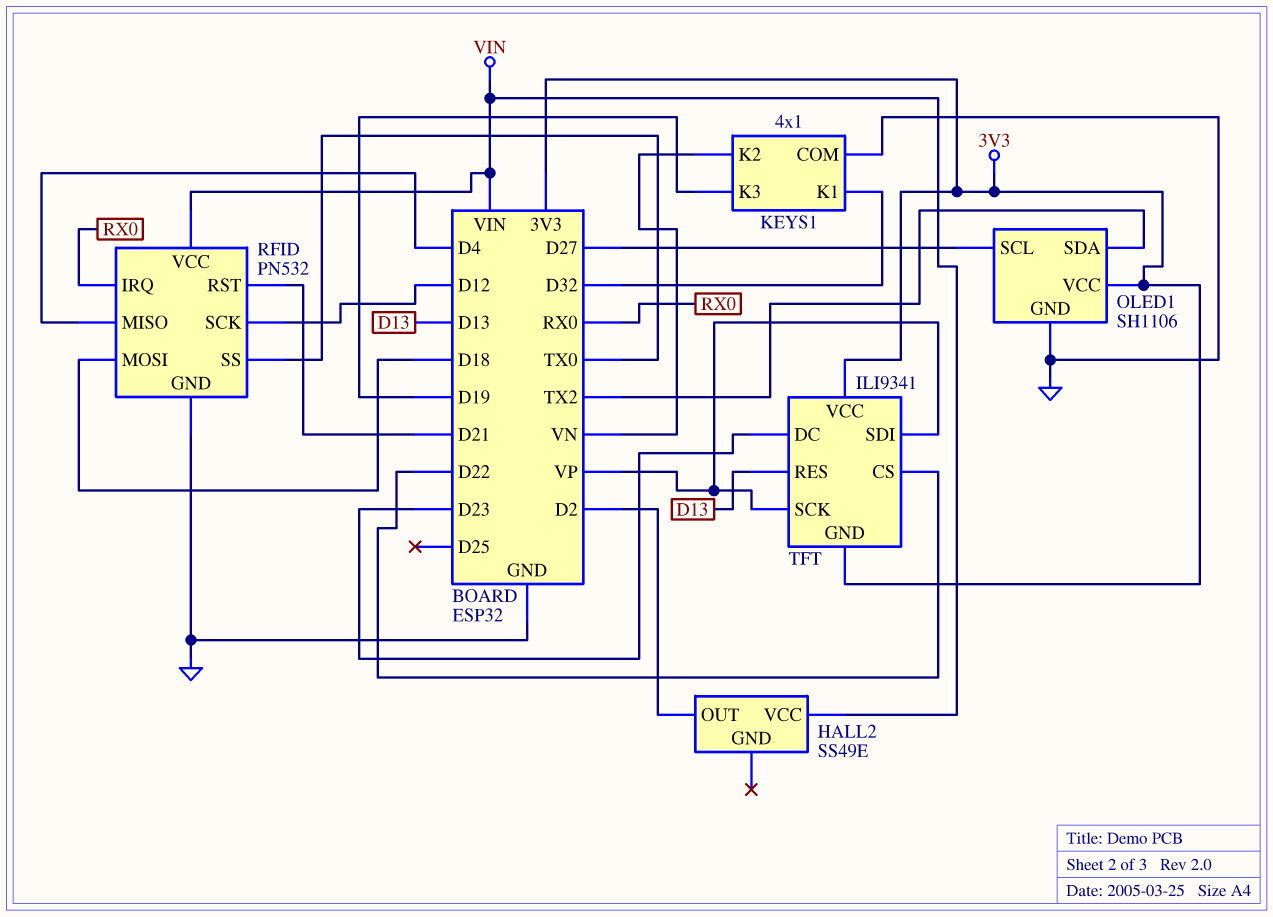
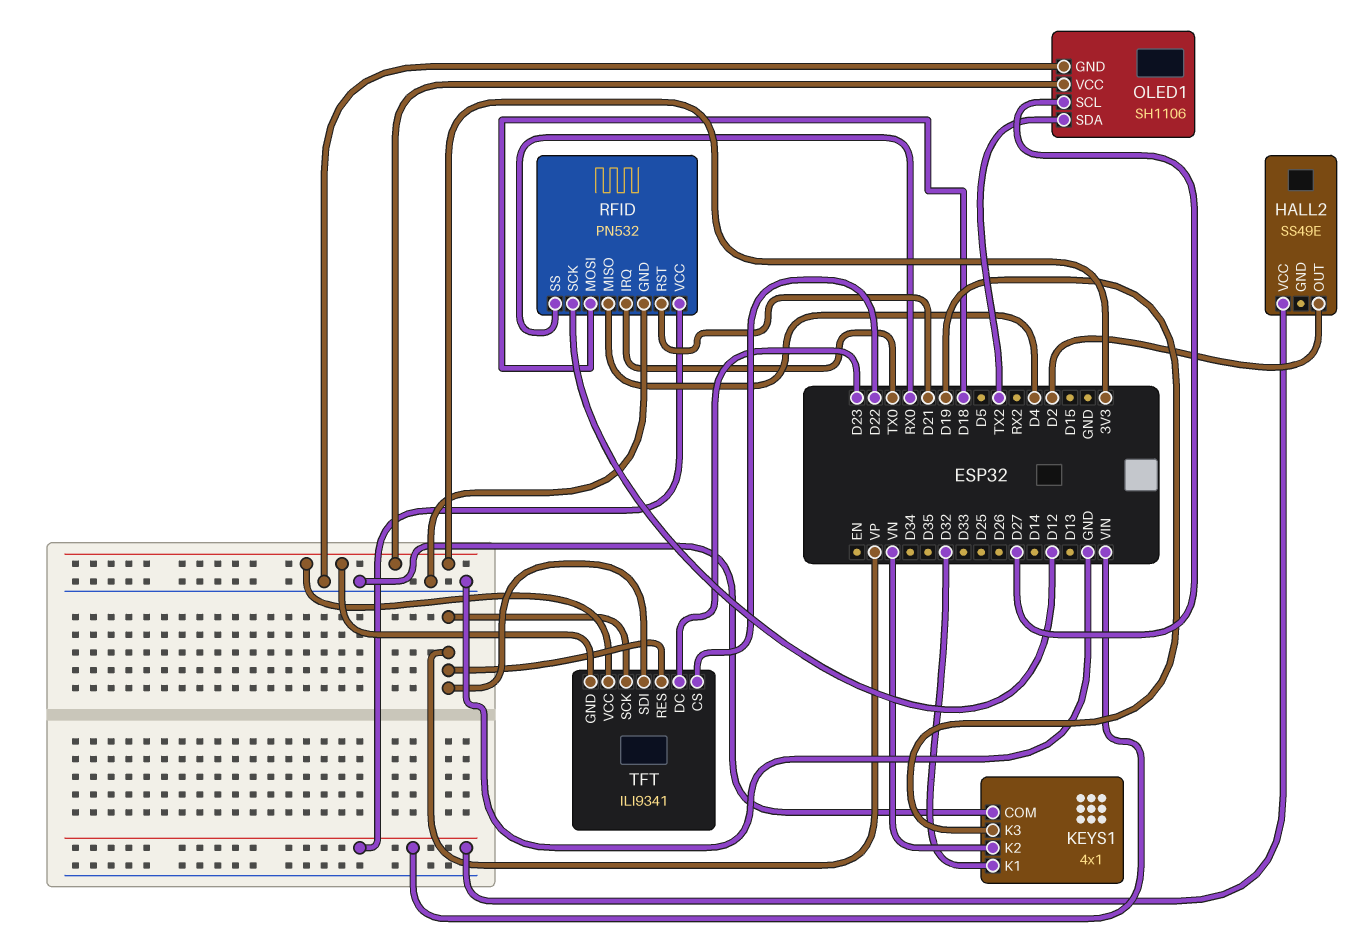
RFID pin IRQ: RX0 -> TX0
RFID pin SS: TX0 -> RX0
TFT pin RES: D13 -> VP

